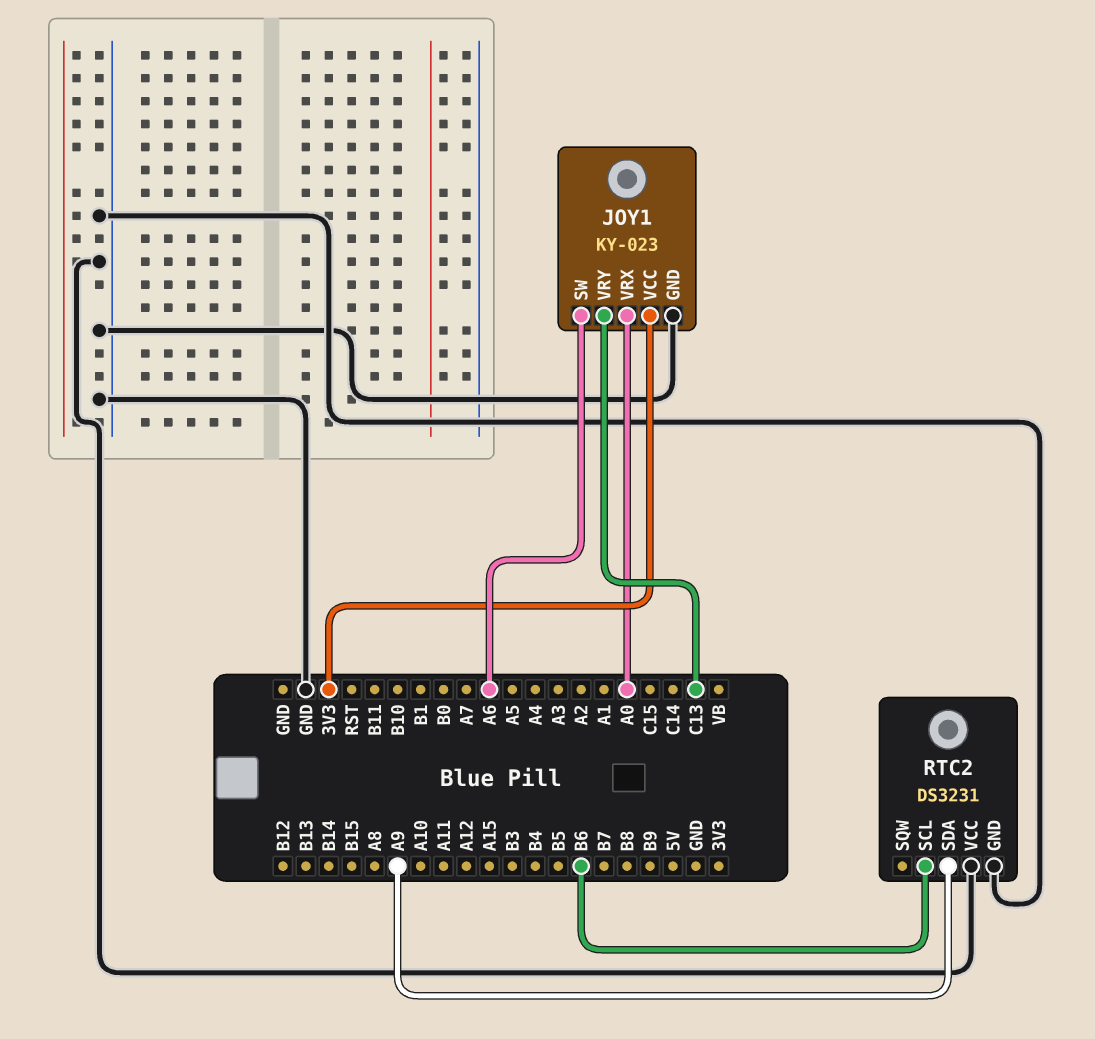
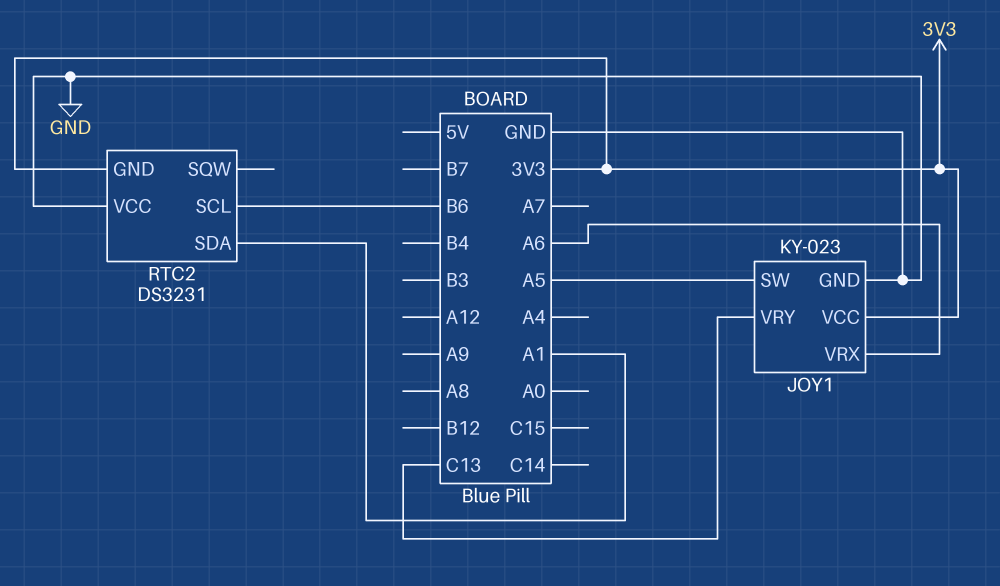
JOY1 pin SW: A6 -> A5
JOY1 pin VRX: A0 -> A6
RTC2 pin GND: GND -> 3V3
RTC2 pin SDA: A9 -> A1

